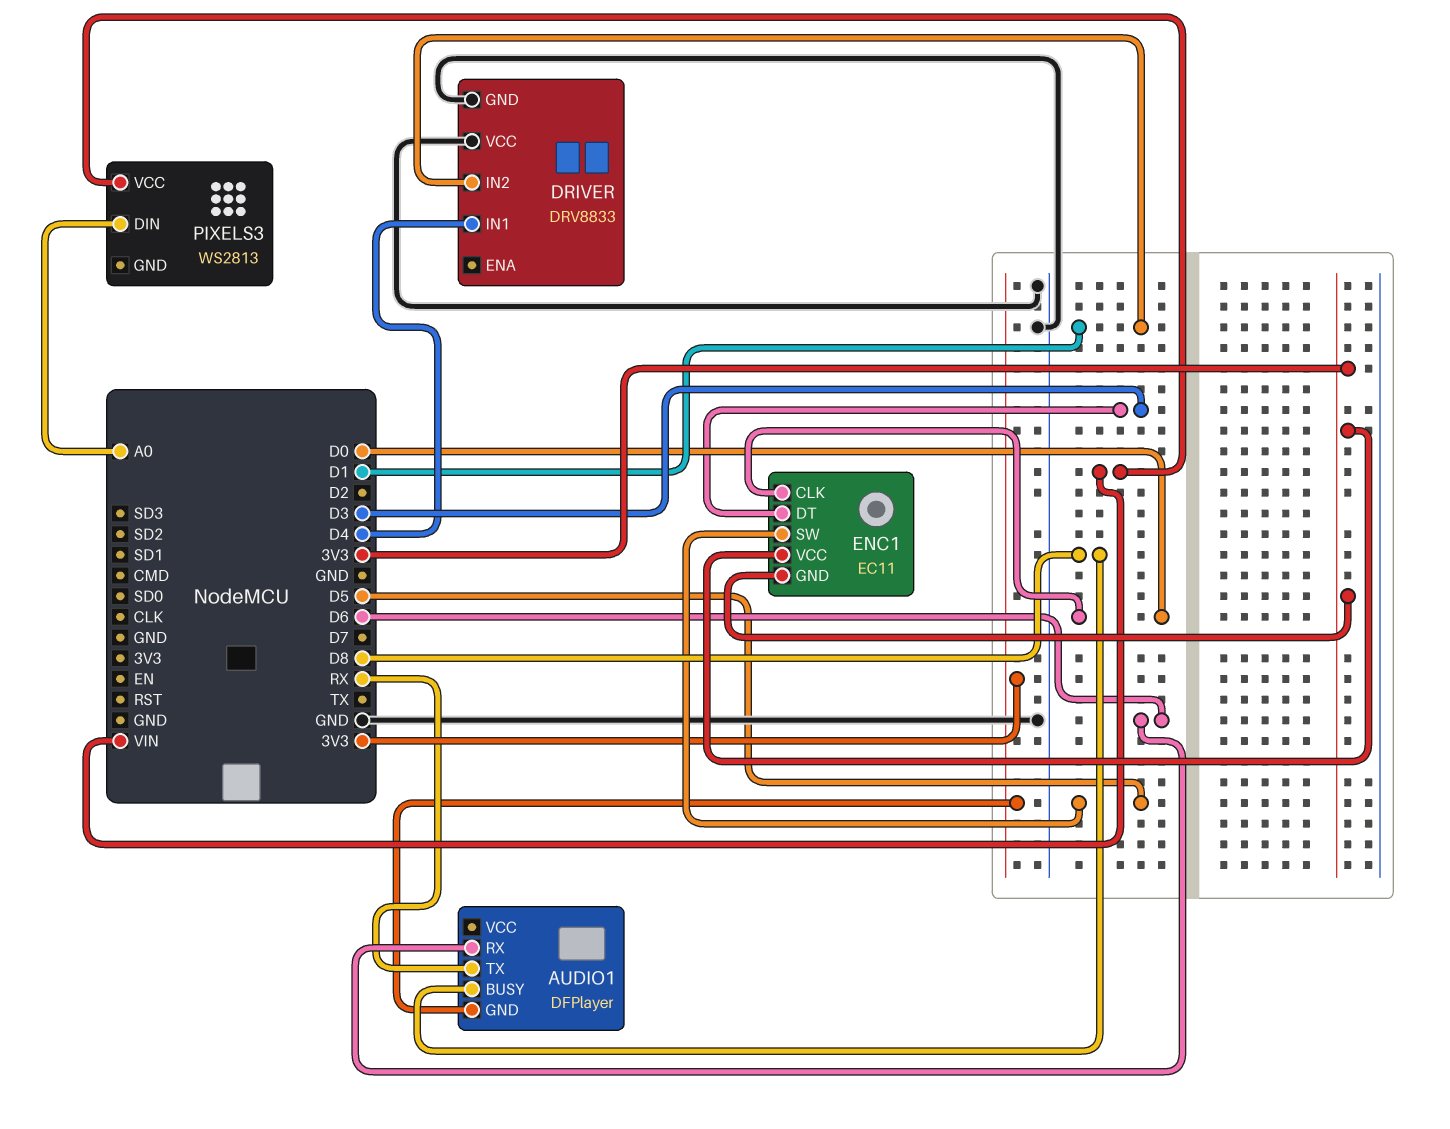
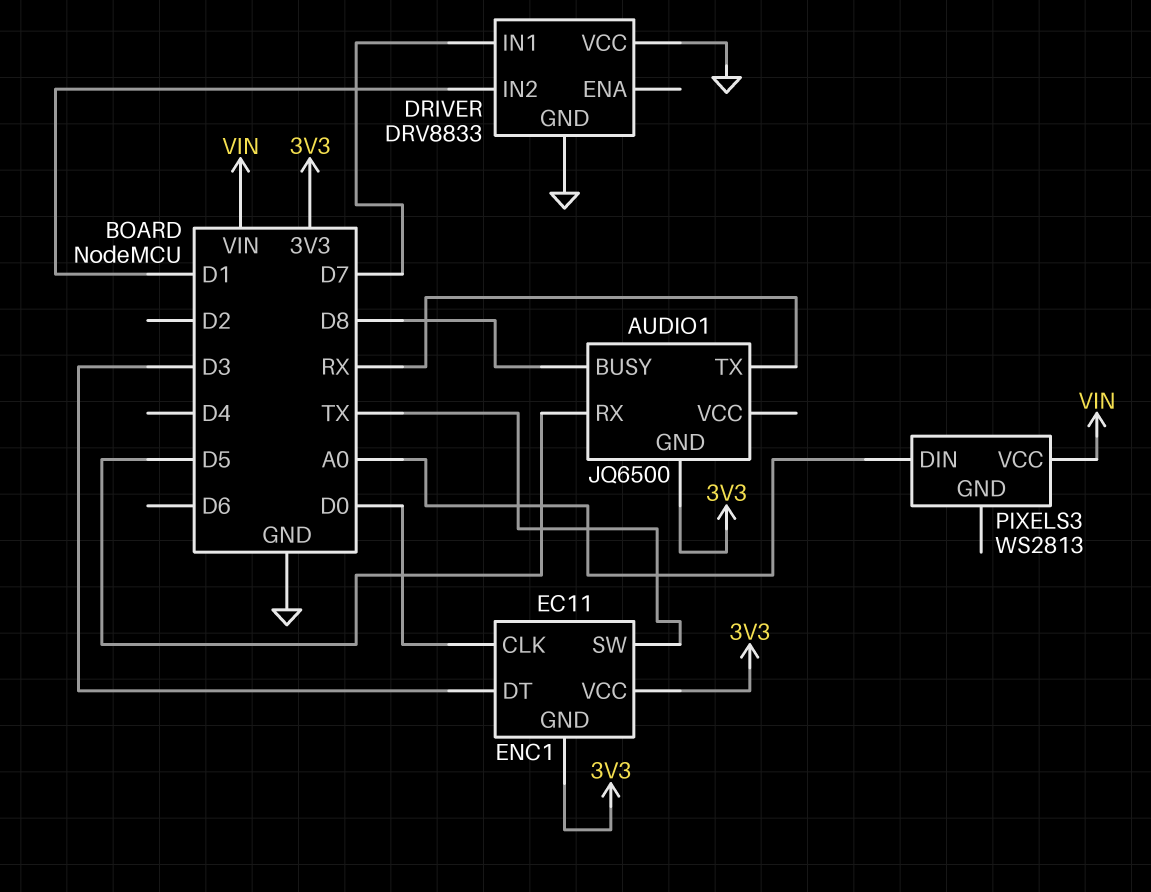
AUDIO1: DFPlayer -> JQ6500
AUDIO1 pin RX: D6 -> D5
DRIVER pin IN1: D4 -> D7
ENC1 pin SW: D5 -> TX

